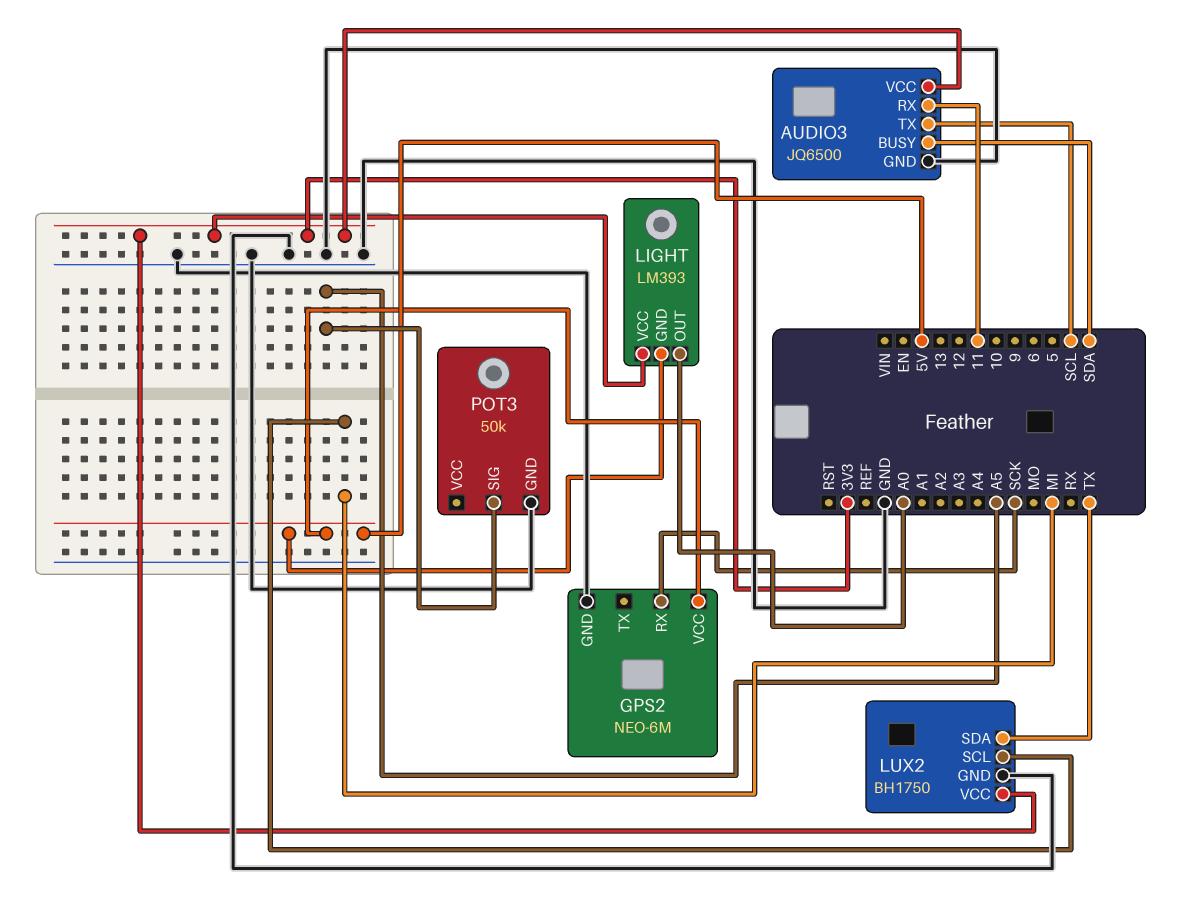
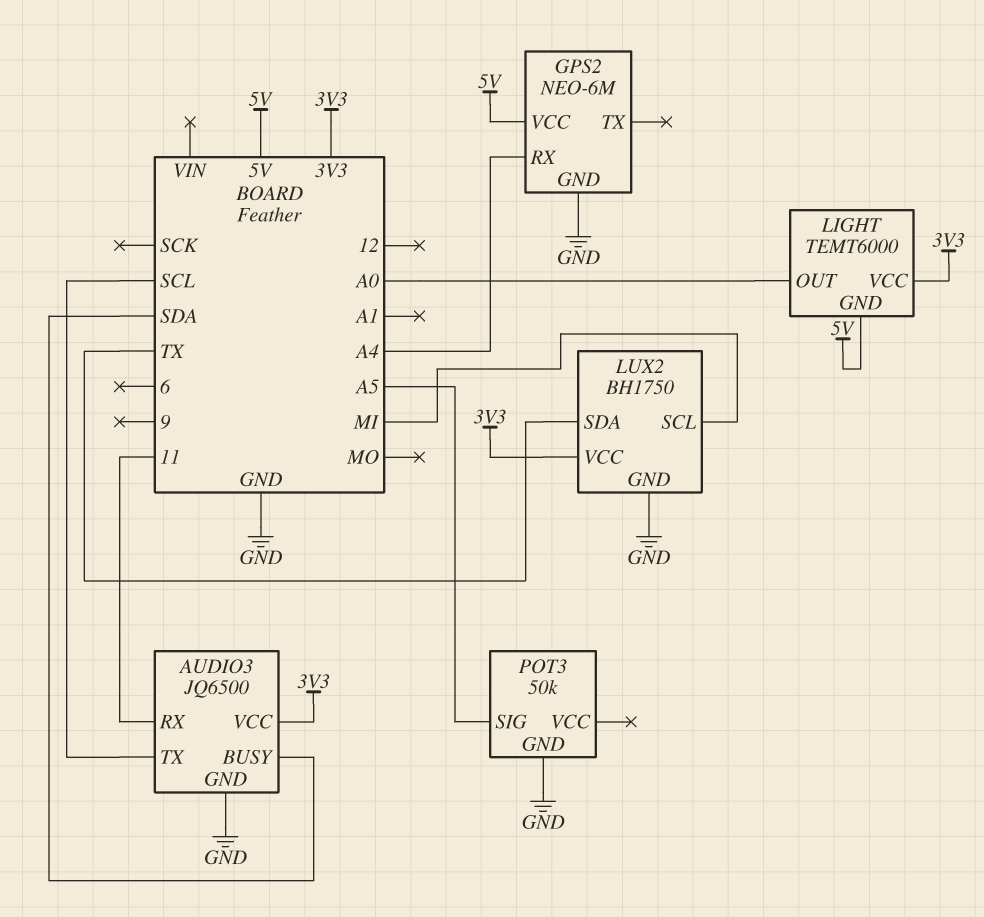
GPS2 pin RX: SCK -> A4
LIGHT: LM393 -> TEMT6000

